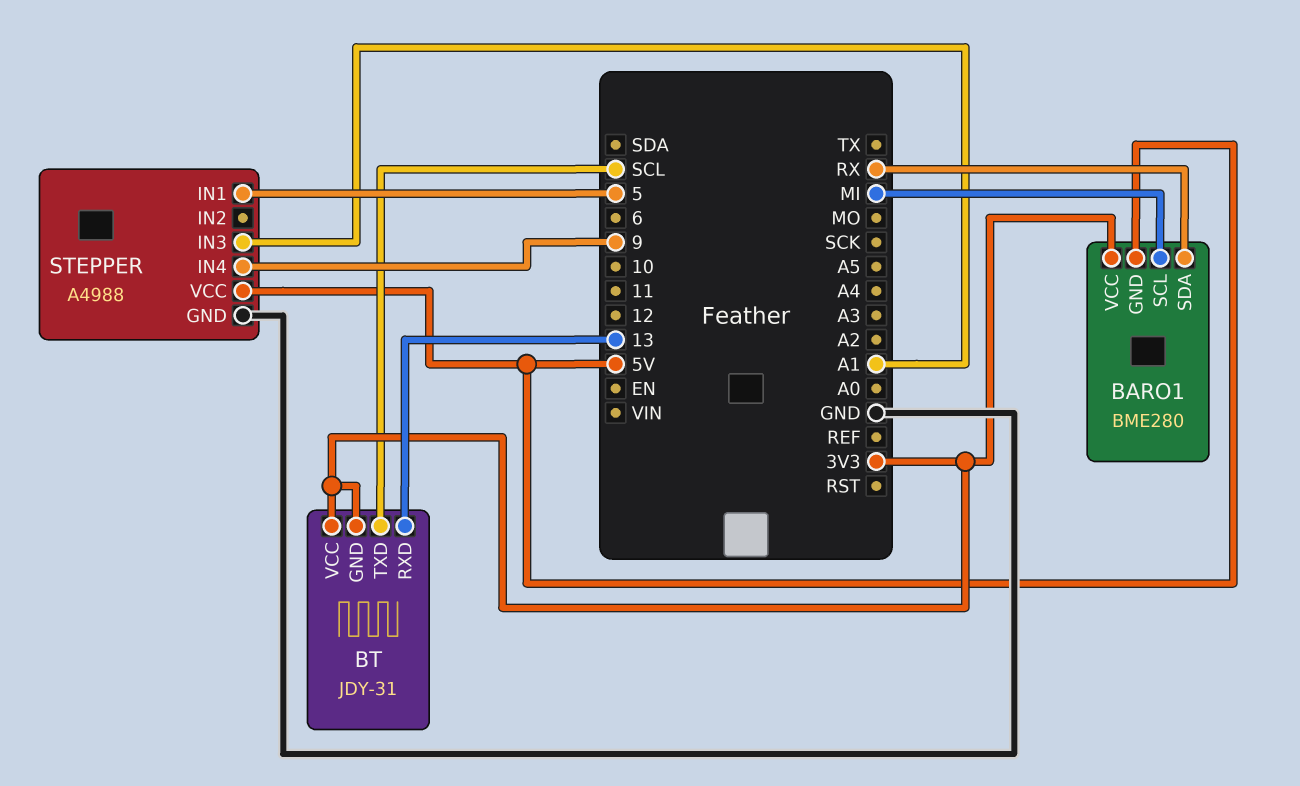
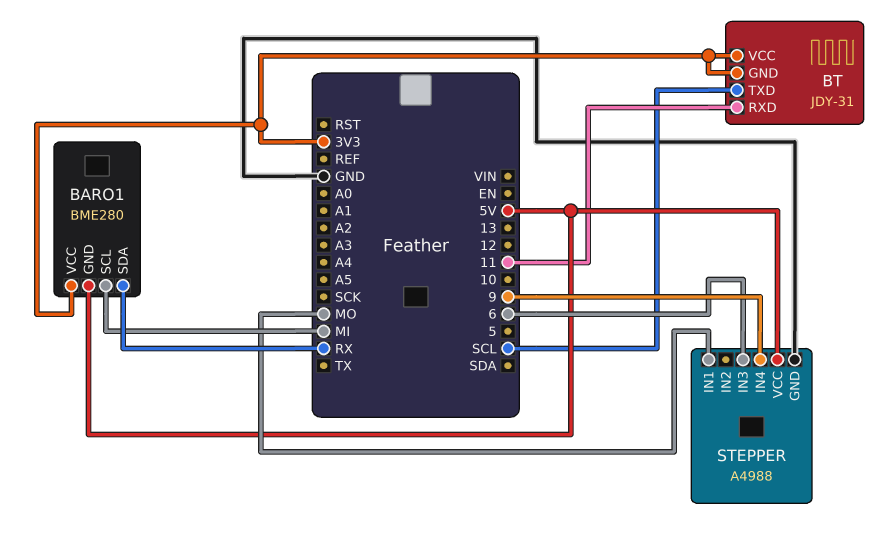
BT pin RXD: 13 -> 11
STEPPER pin IN1: 5 -> MO
STEPPER pin IN3: A1 -> 6

